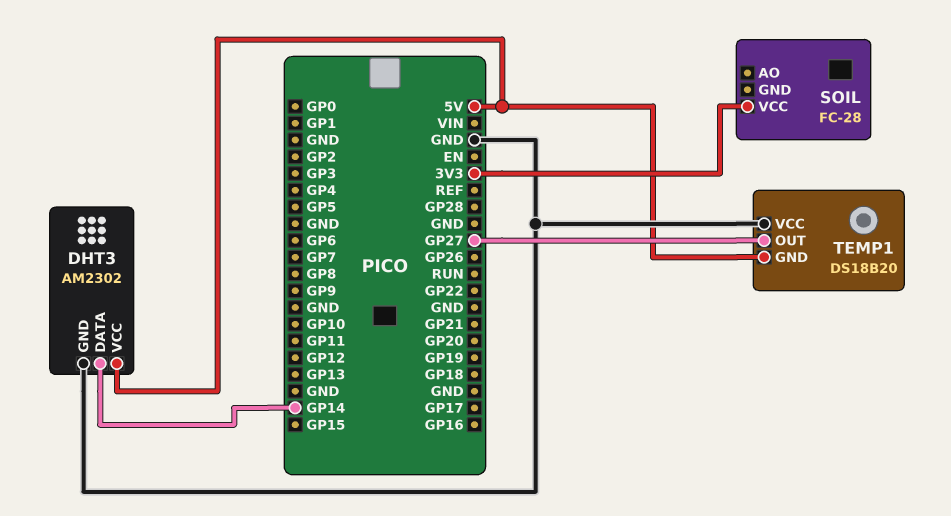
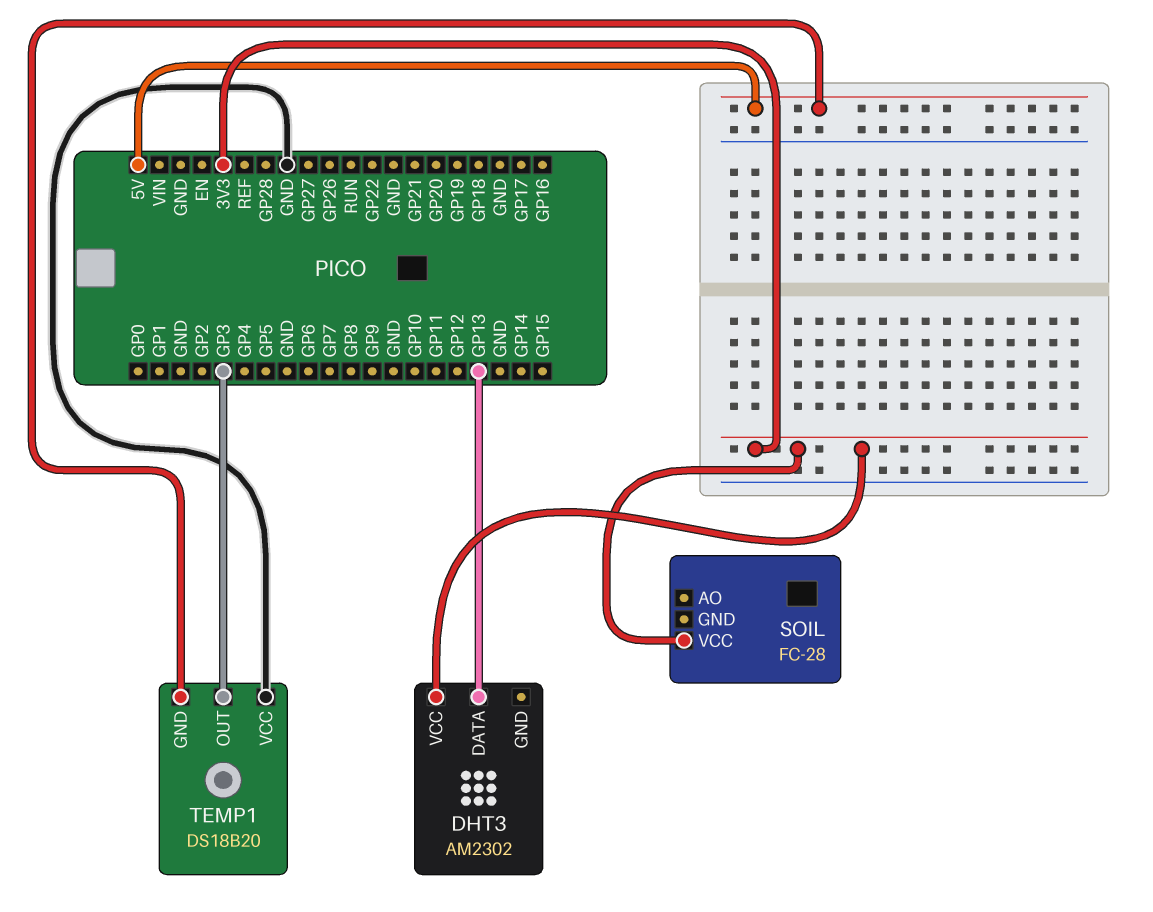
DHT3 pin DATA: GP14 -> GP13
DHT3 pin GND: GND -> none
DHT3 pin VCC: 5V -> 3V3
TEMP1 pin OUT: GP27 -> GP3

